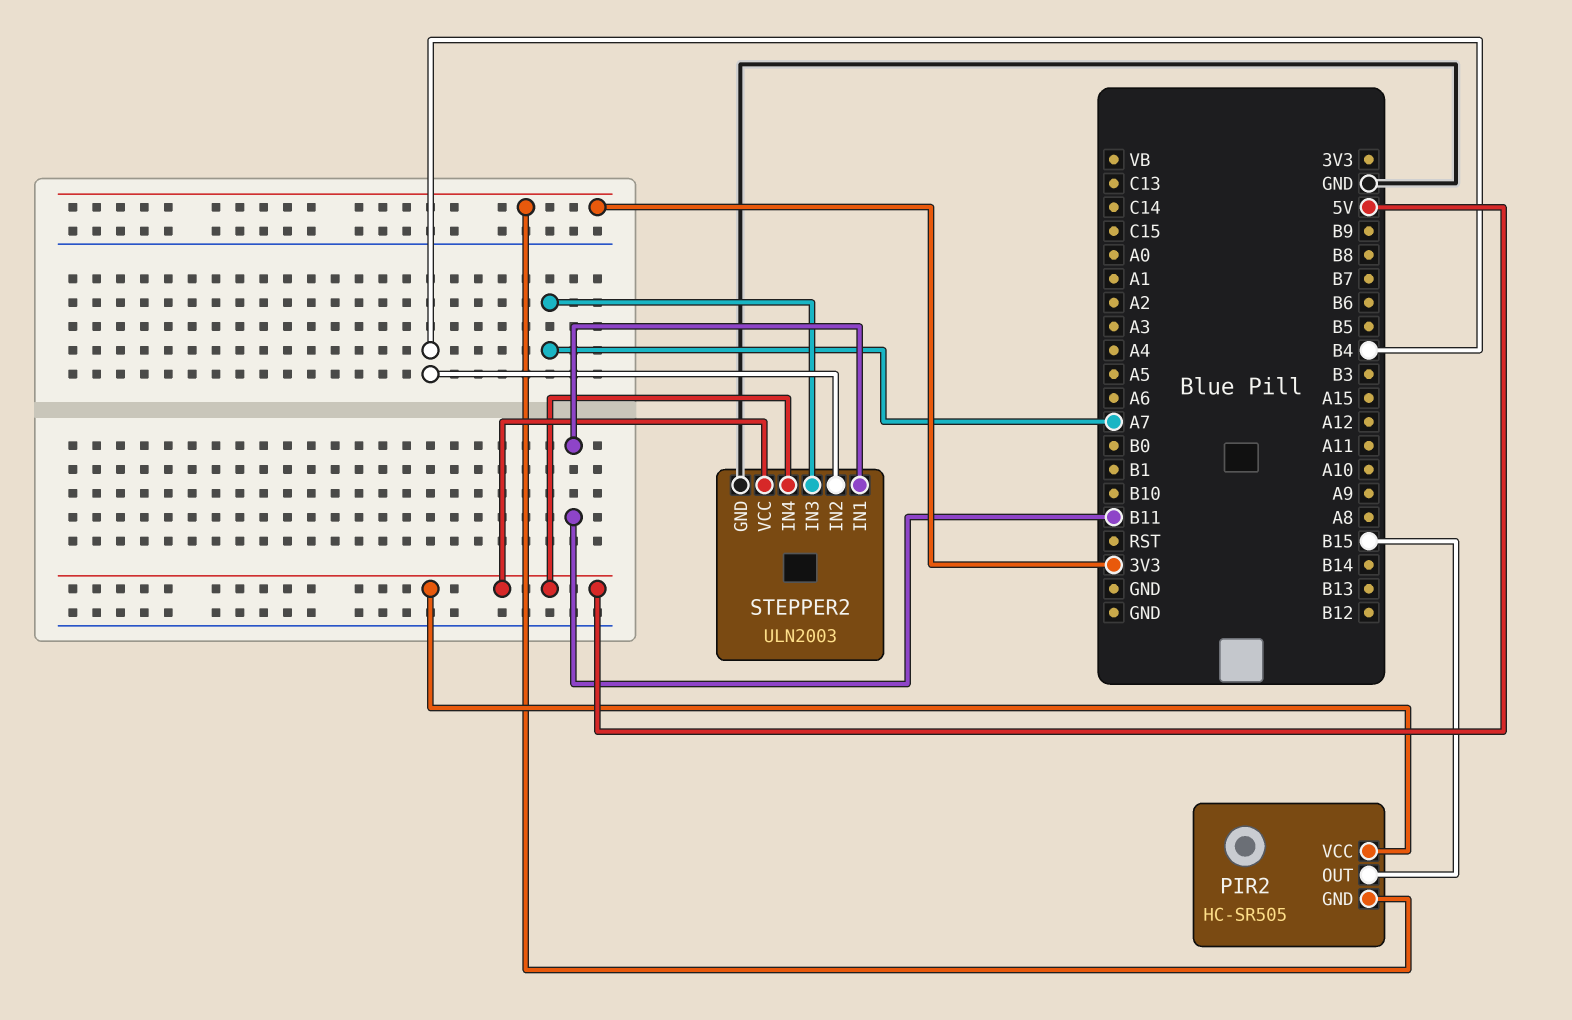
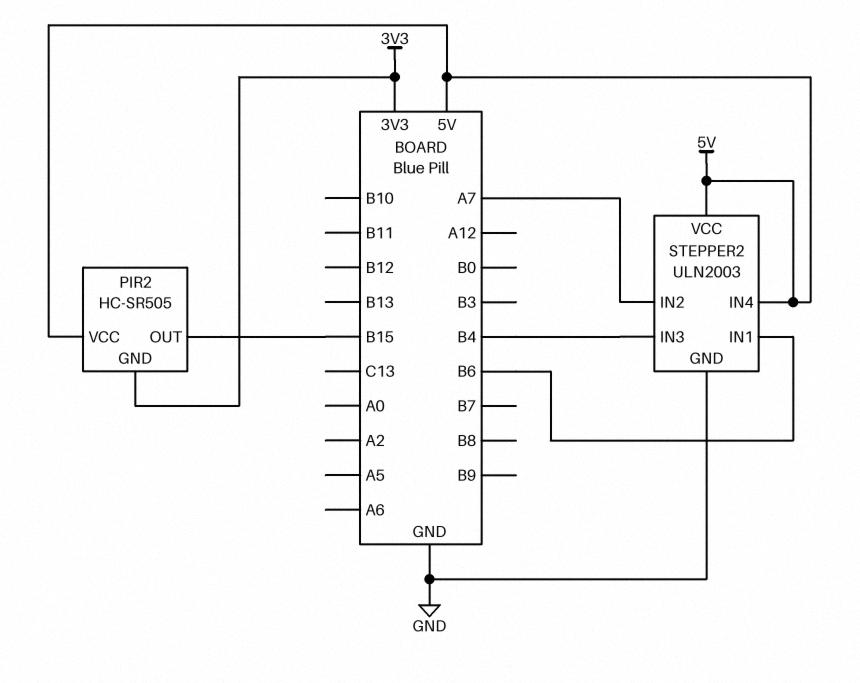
STEPPER2 pin IN1: B11 -> B6
STEPPER2 pin IN2: B4 -> A7
STEPPER2 pin IN3: A7 -> B4

